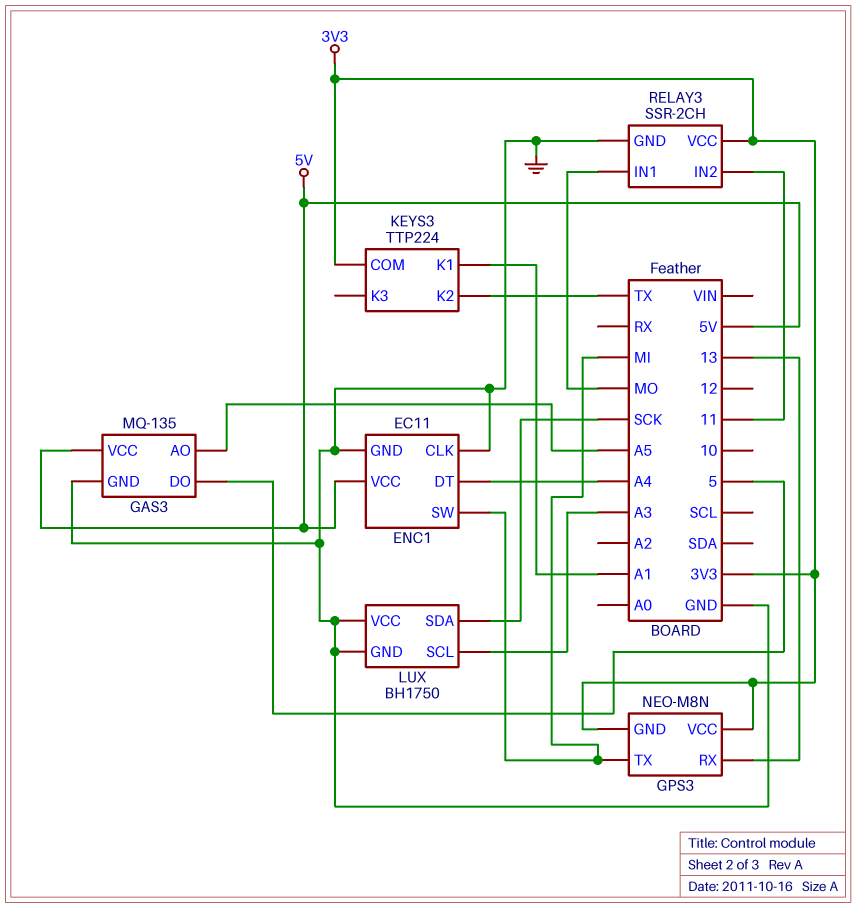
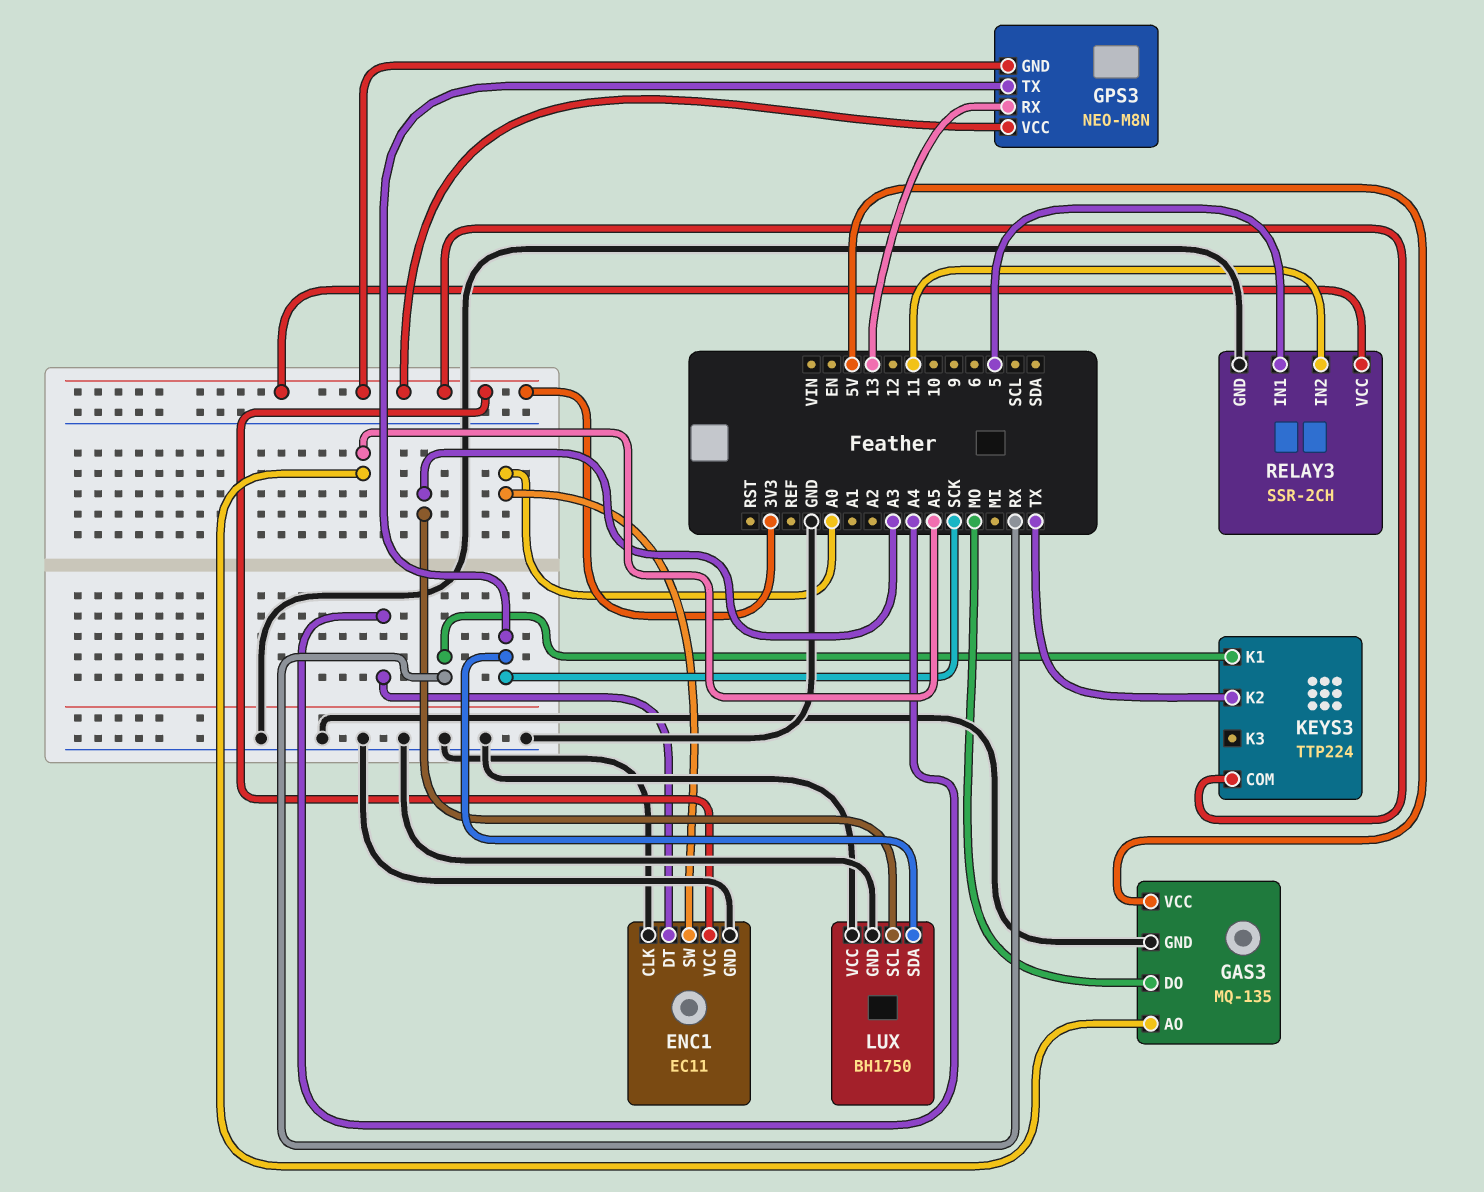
ENC1 pin SW: MI -> A0
ENC1 pin VCC: 5V -> 3V3
GAS3 pin DO: 5 -> MO
GPS3 pin TX: MI -> SCK
KEYS3 pin K1: A1 -> RX
RELAY3 pin IN1: MO -> 5

